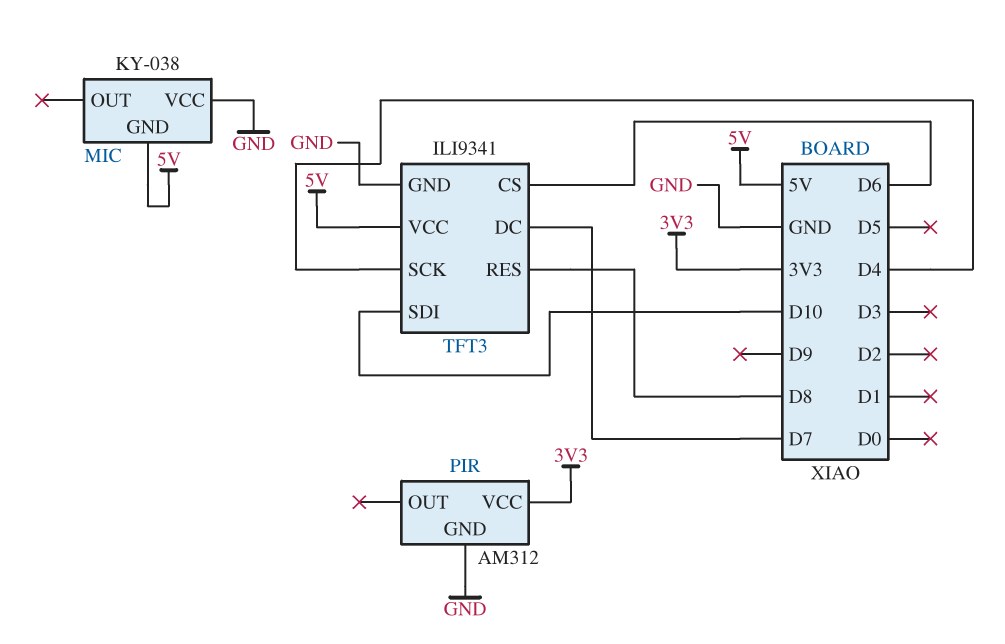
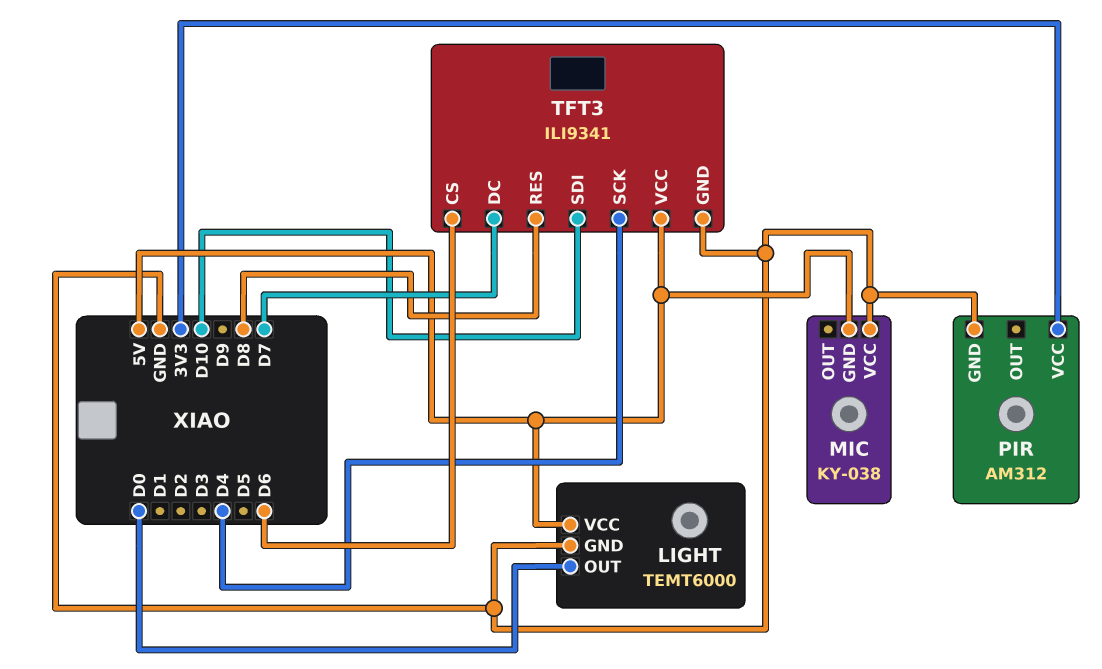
LIGHT: none -> TEMT6000
LIGHT pin GND: none -> GND
LIGHT pin OUT: none -> D0
LIGHT pin VCC: none -> 5V

